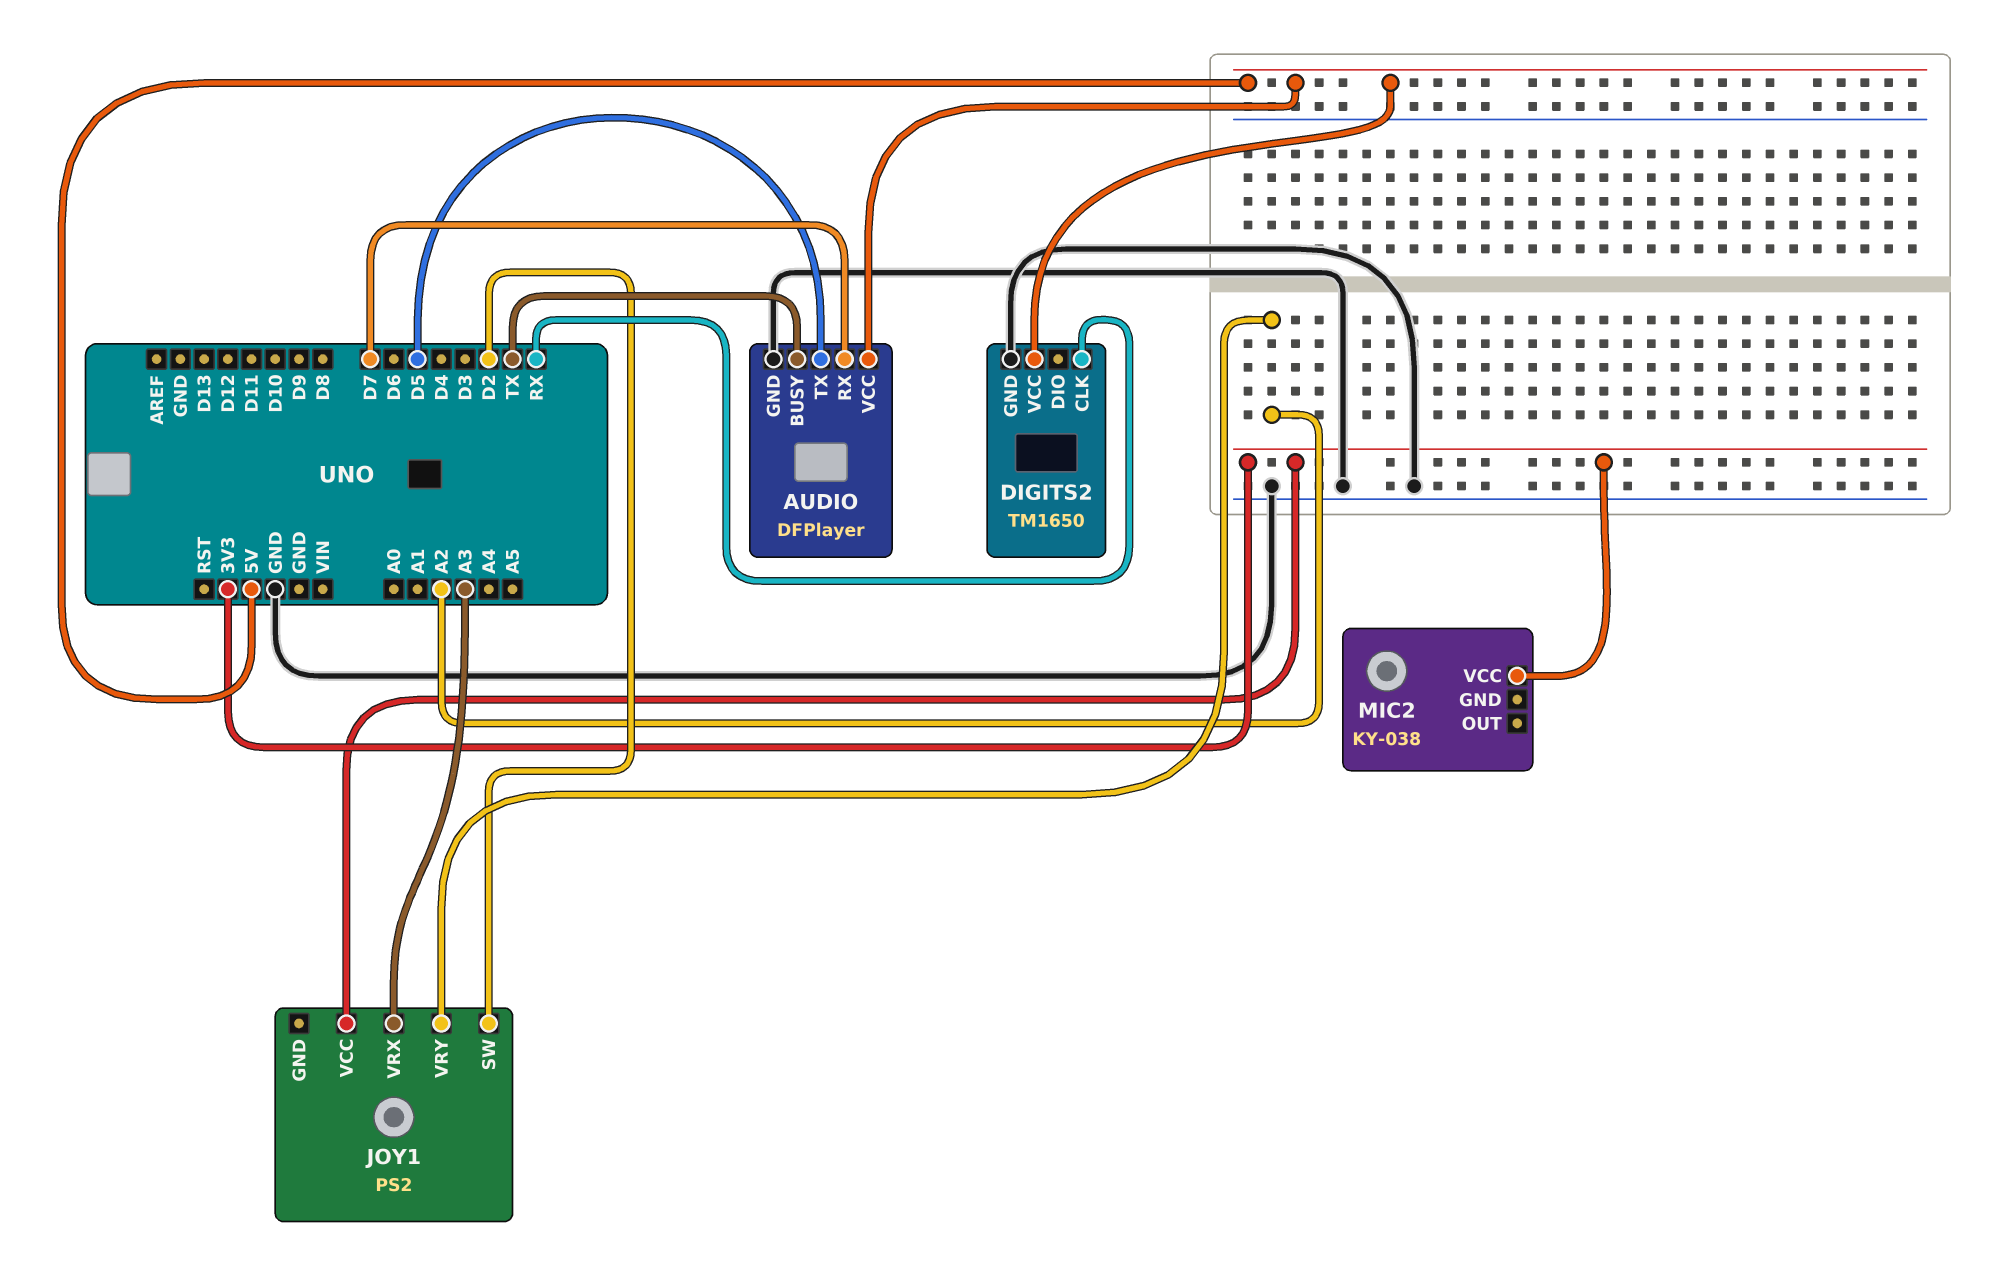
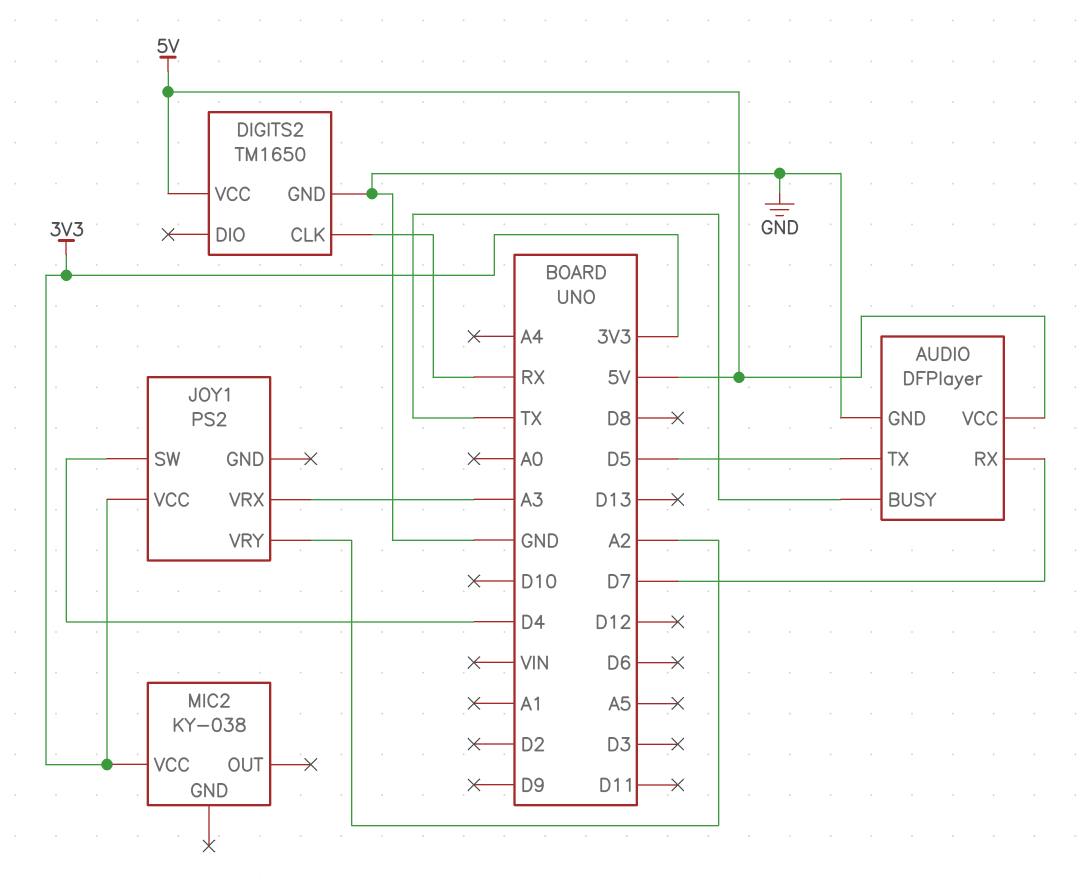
JOY1 pin SW: D2 -> D4

